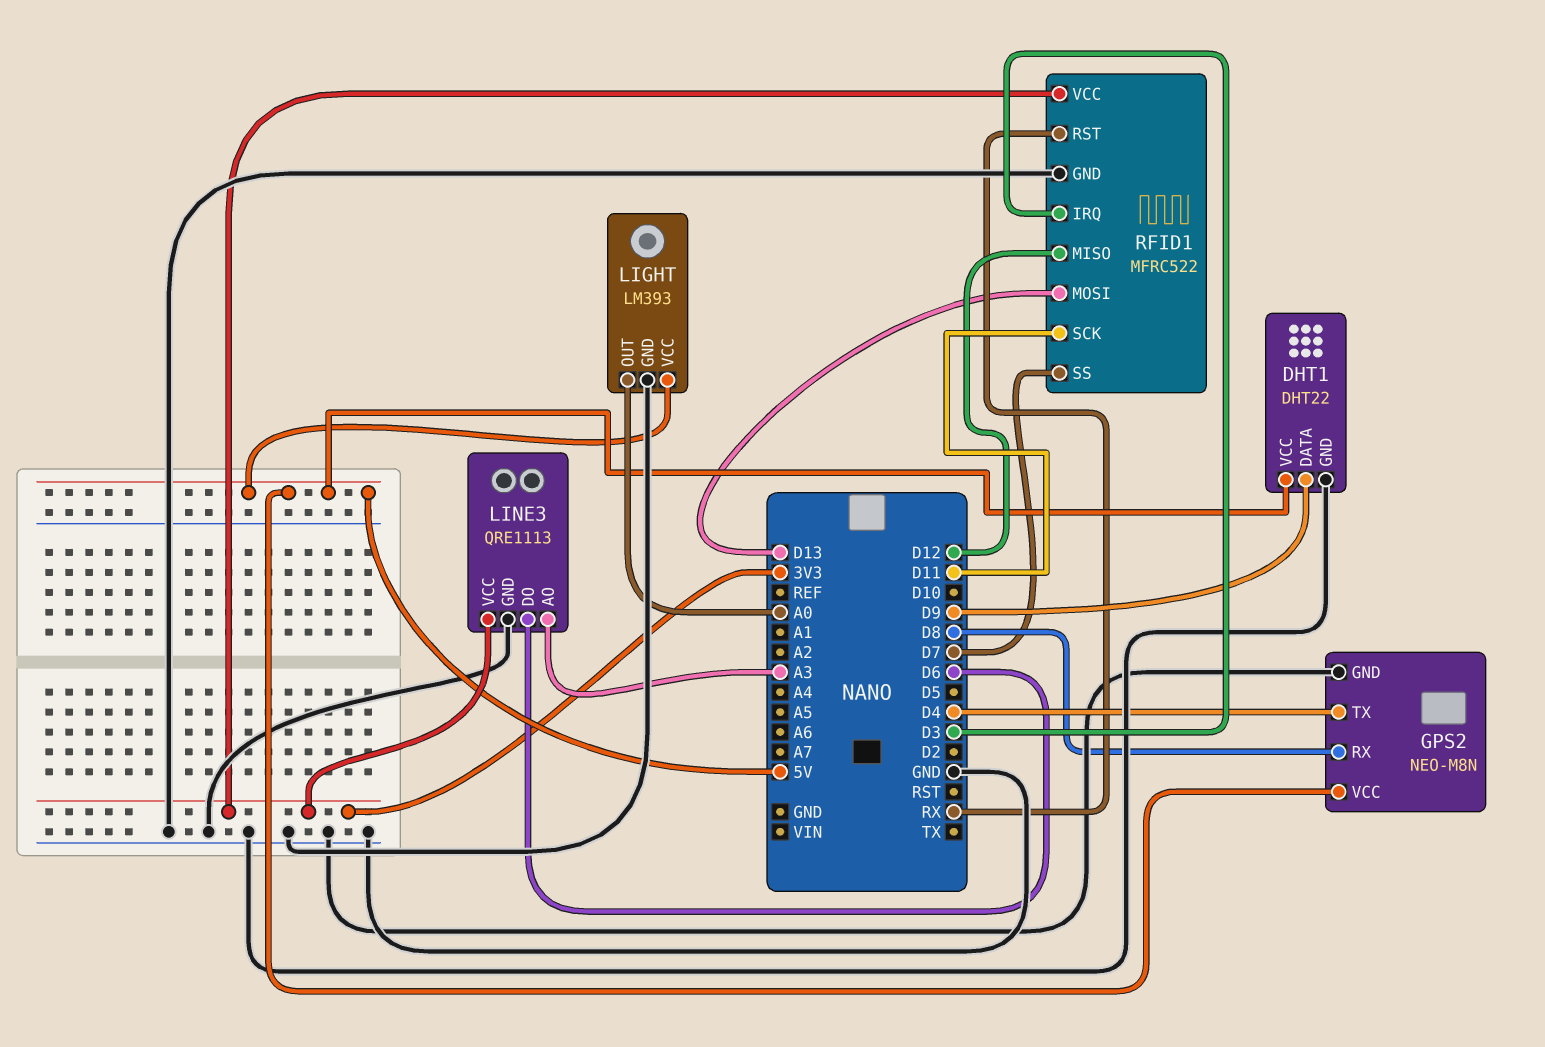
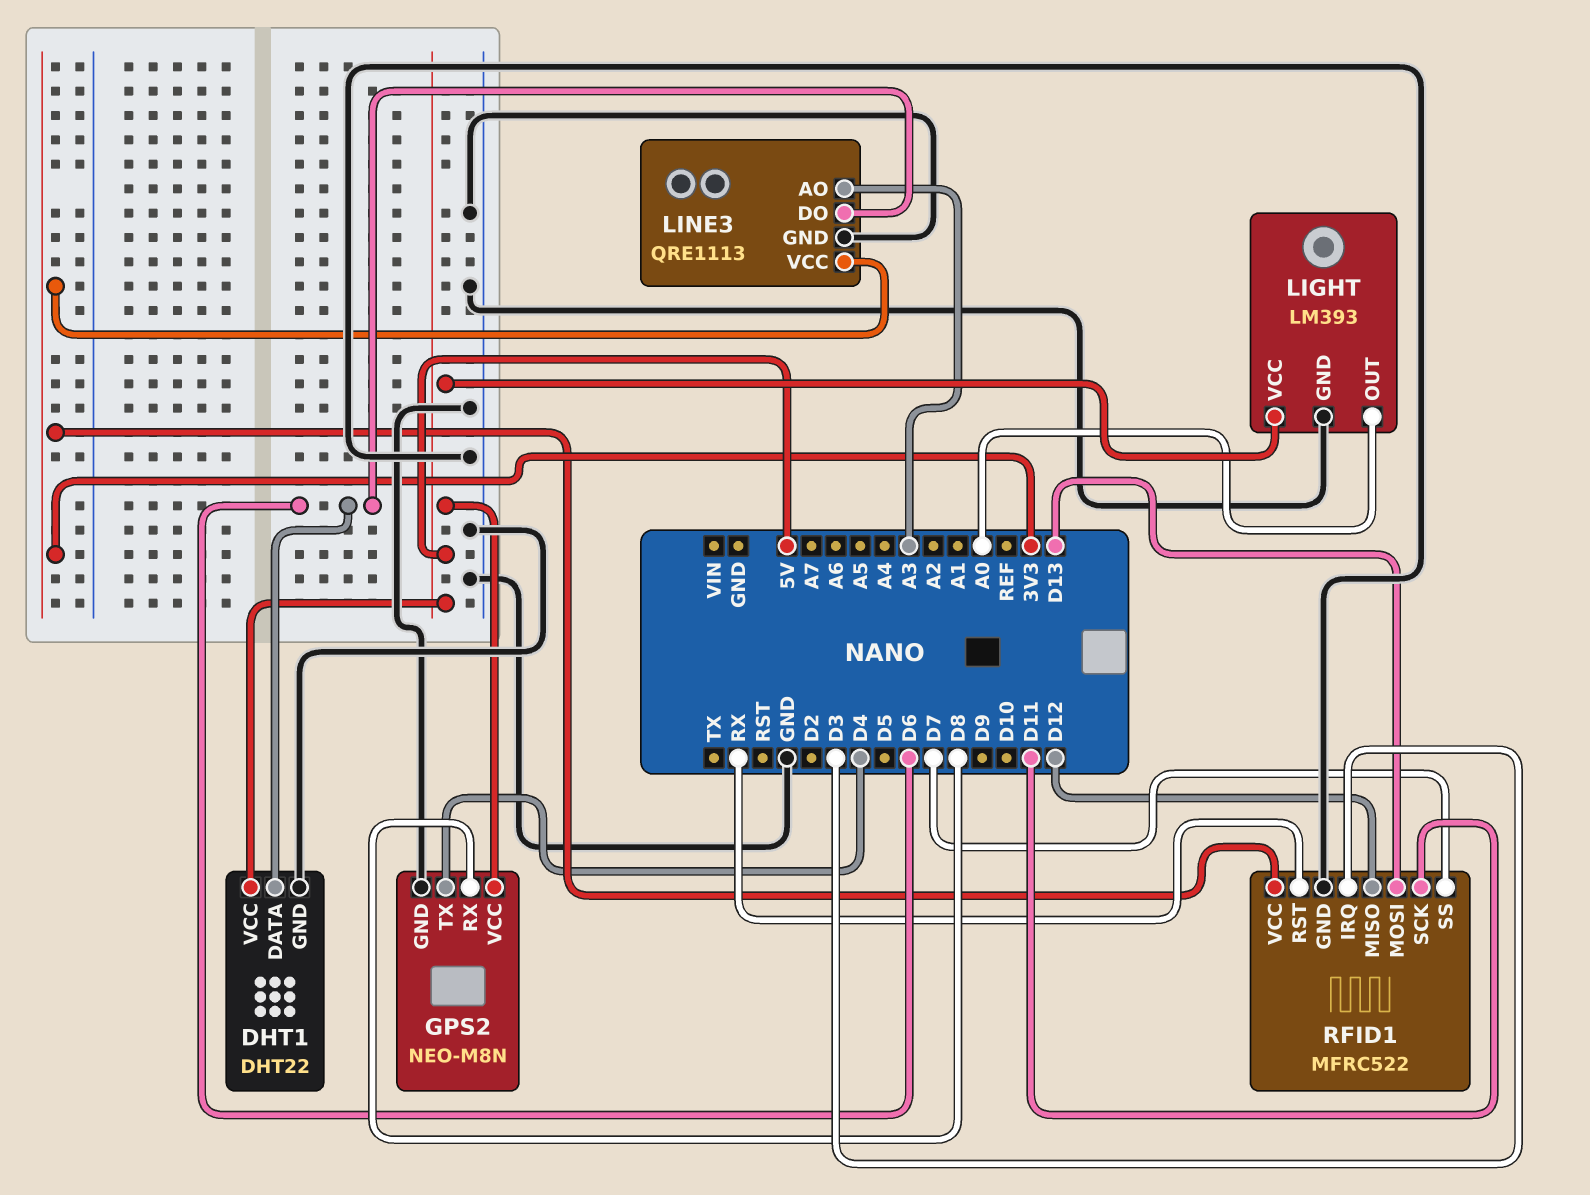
DHT1 pin DATA: D9 -> D6

